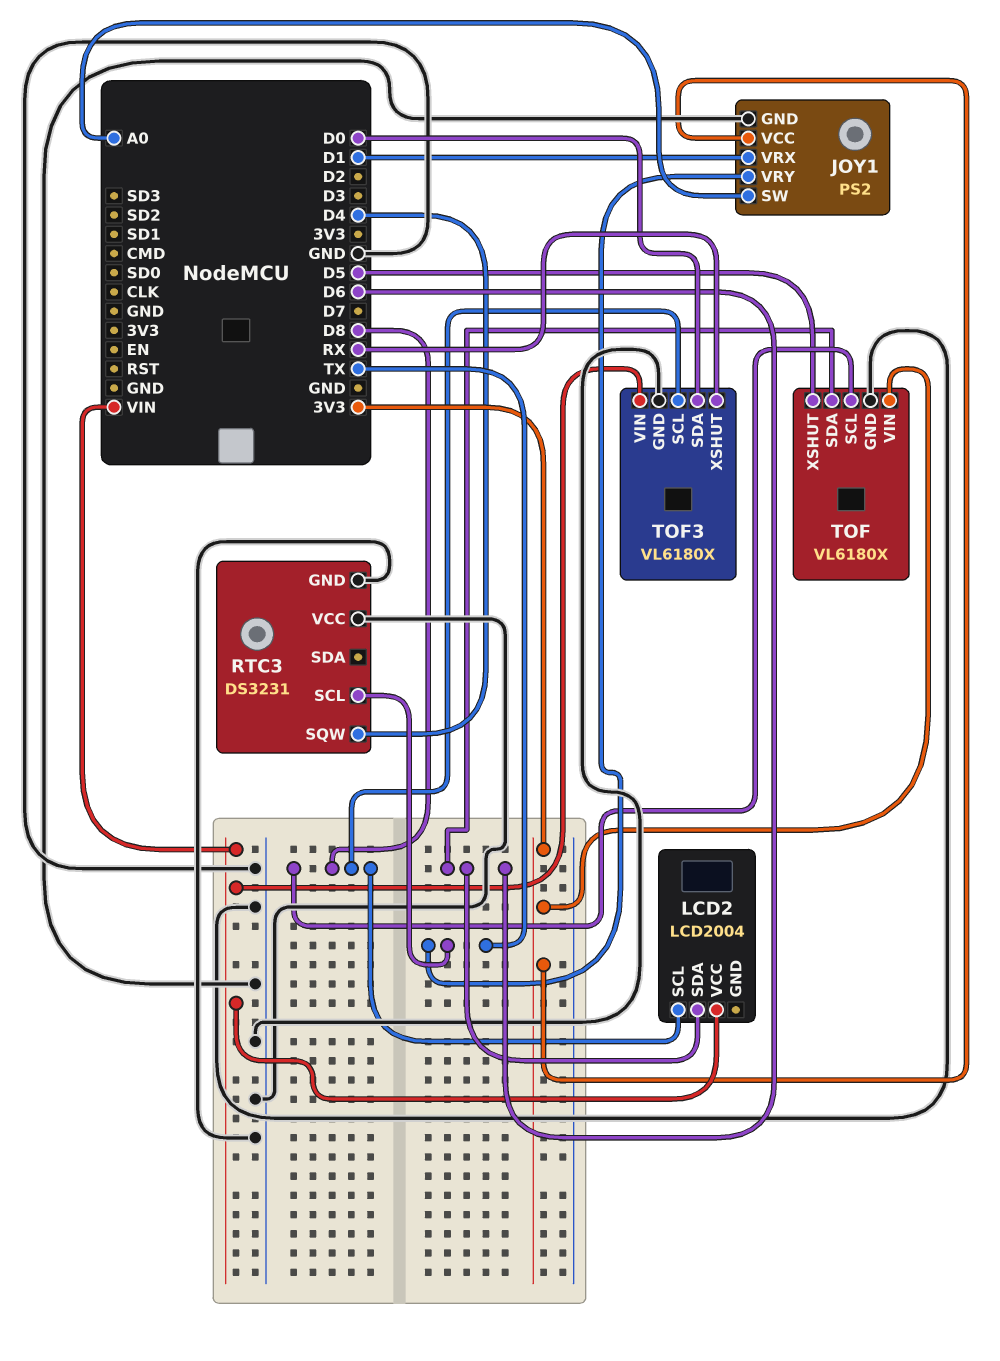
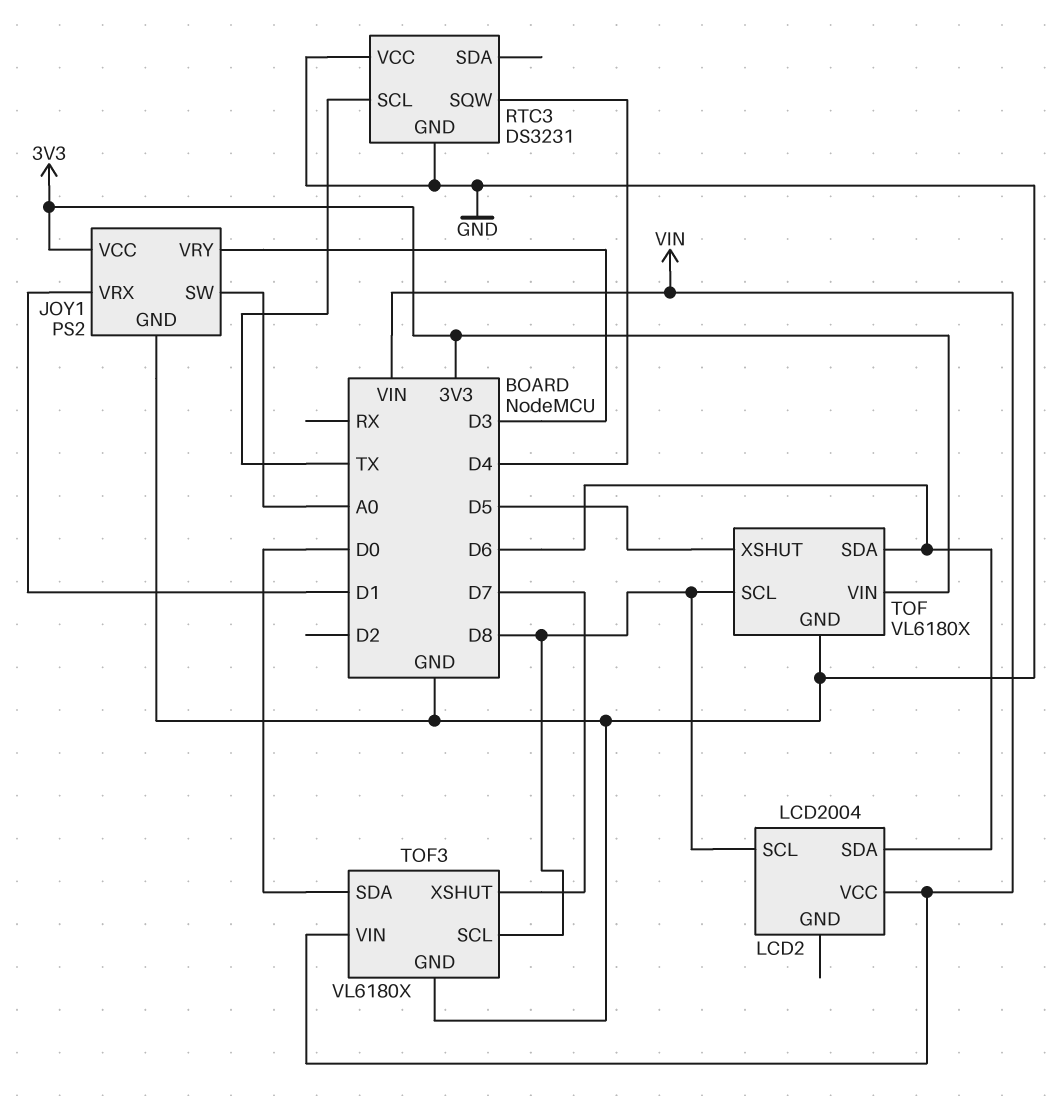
JOY1 pin VRY: TX -> D3
TOF3 pin XSHUT: RX -> D7

